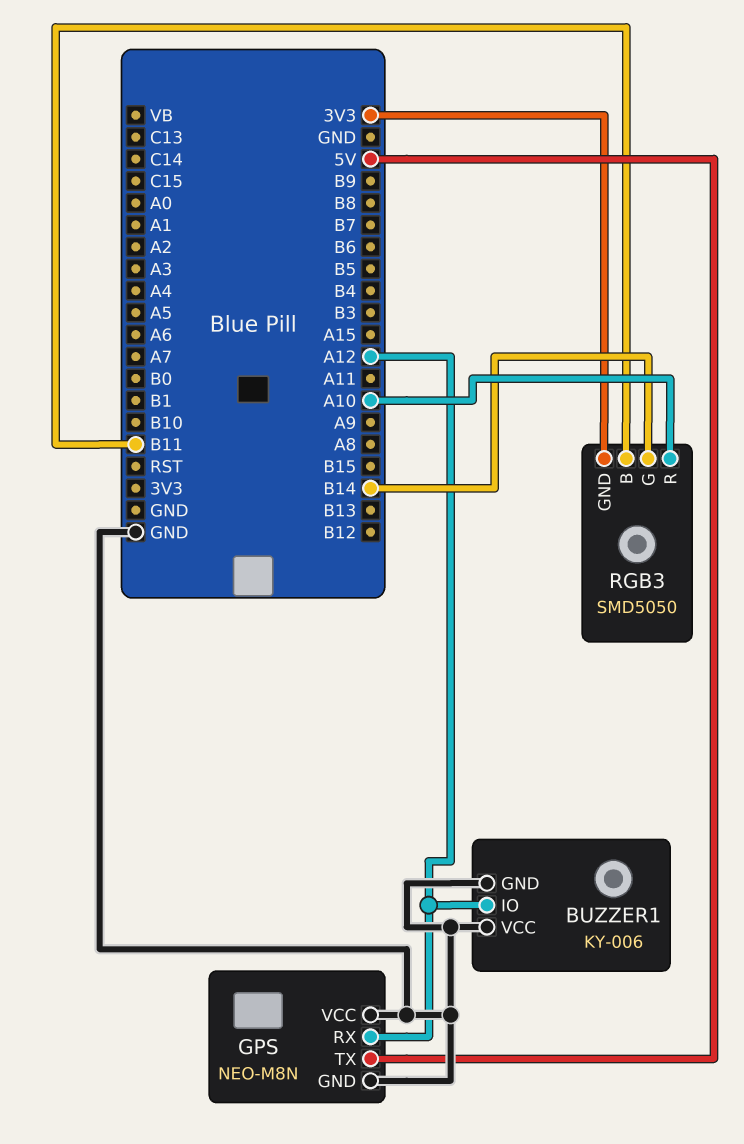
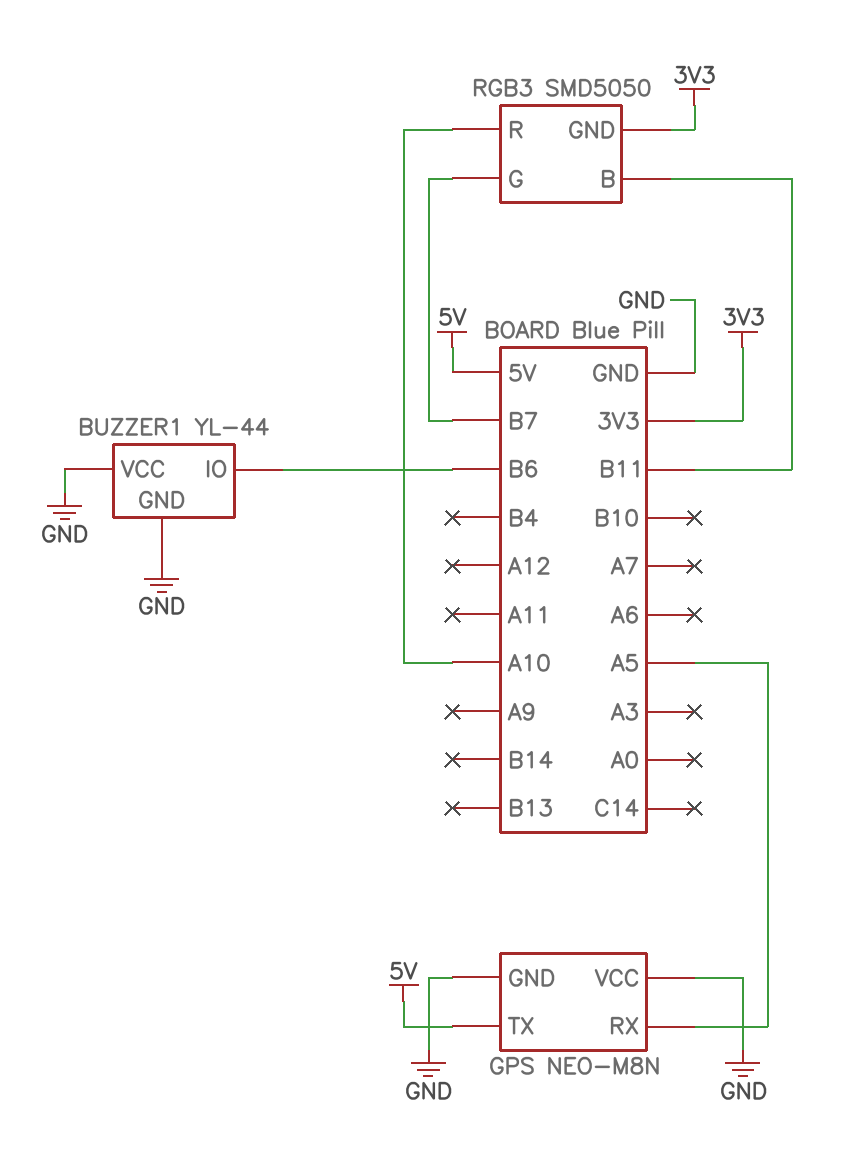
BUZZER1: KY-006 -> YL-44
BUZZER1 pin IO: A12 -> B6
GPS pin RX: A12 -> A5
RGB3 pin G: B14 -> B7

